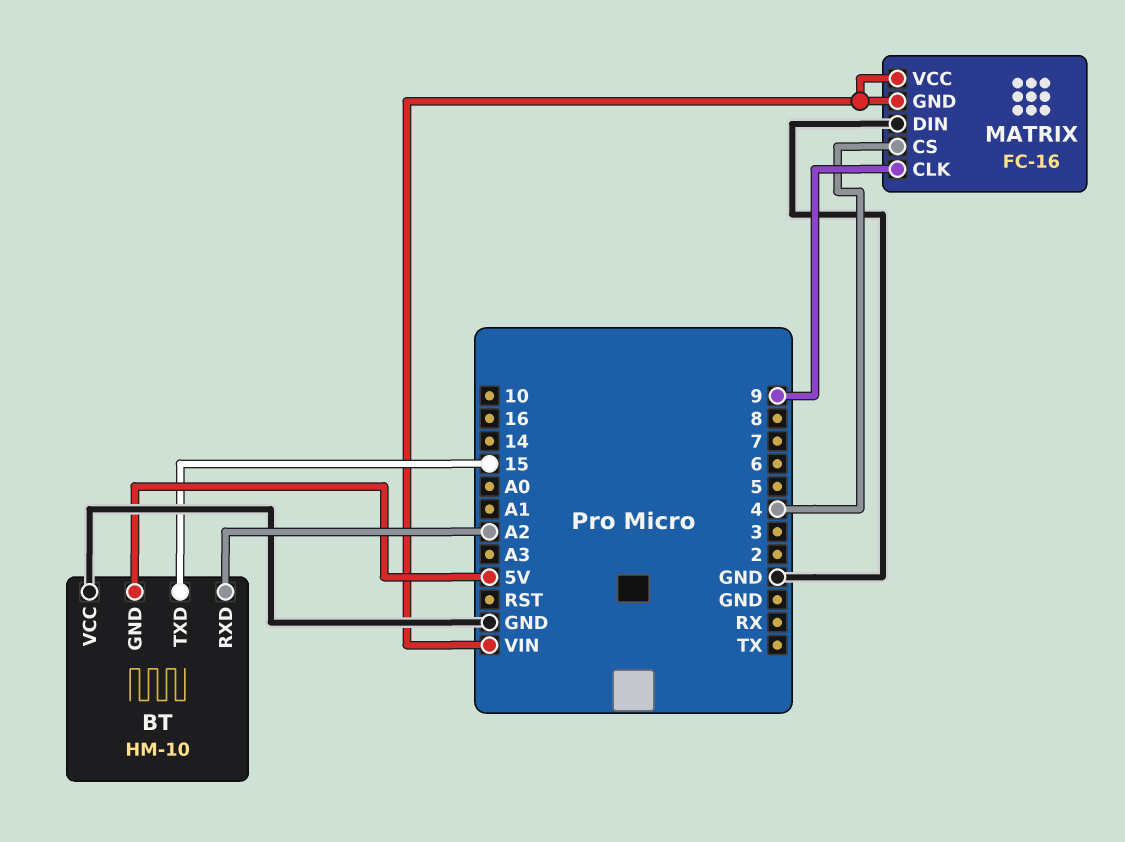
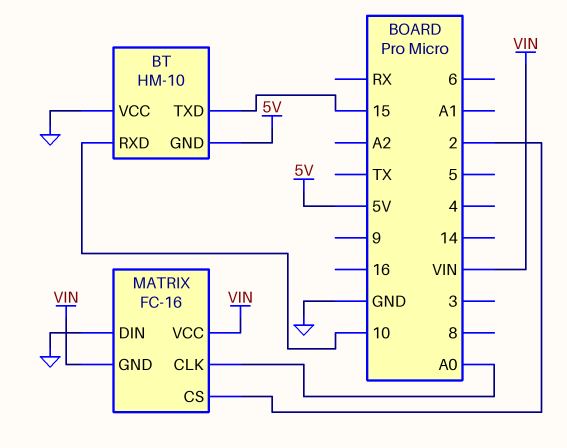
BT pin RXD: A2 -> 10
MATRIX pin CLK: 9 -> A0
MATRIX pin CS: 4 -> 2

